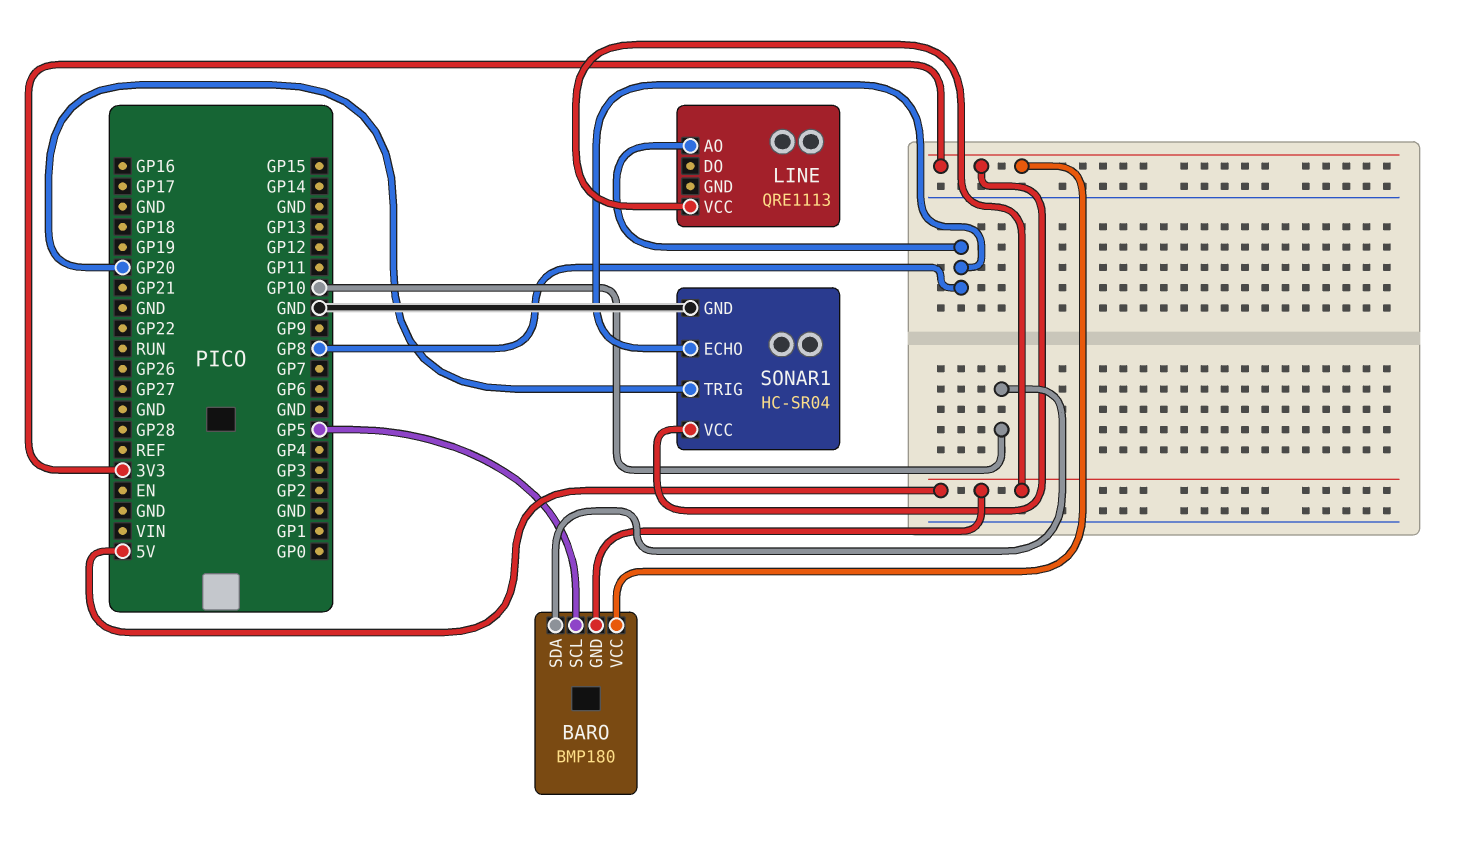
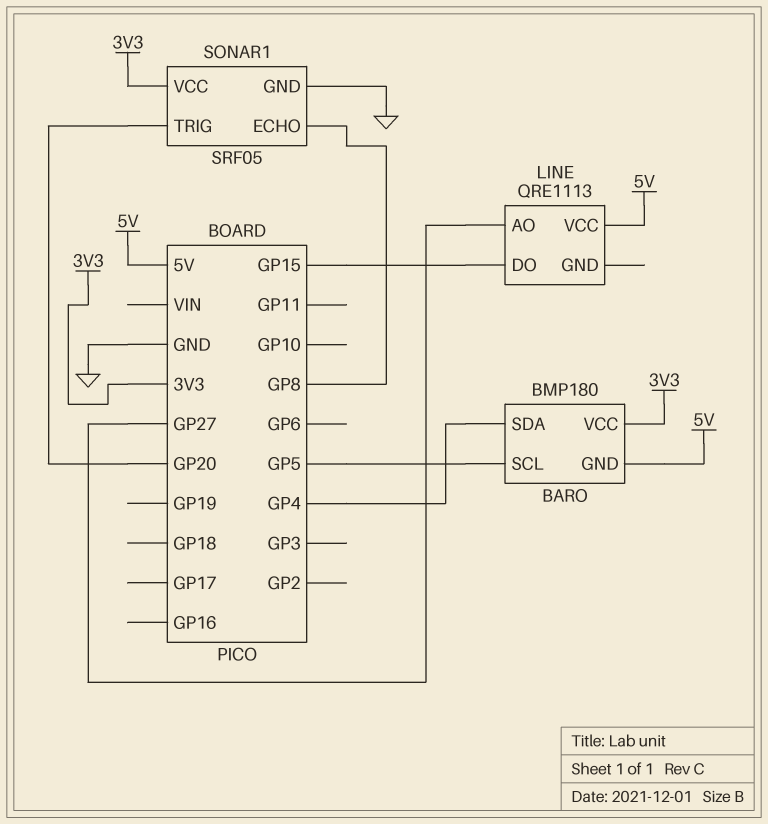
BARO pin SDA: GP10 -> GP4
LINE pin AO: GP8 -> GP27
LINE pin DO: none -> GP15
SONAR1: HC-SR04 -> SRF05

